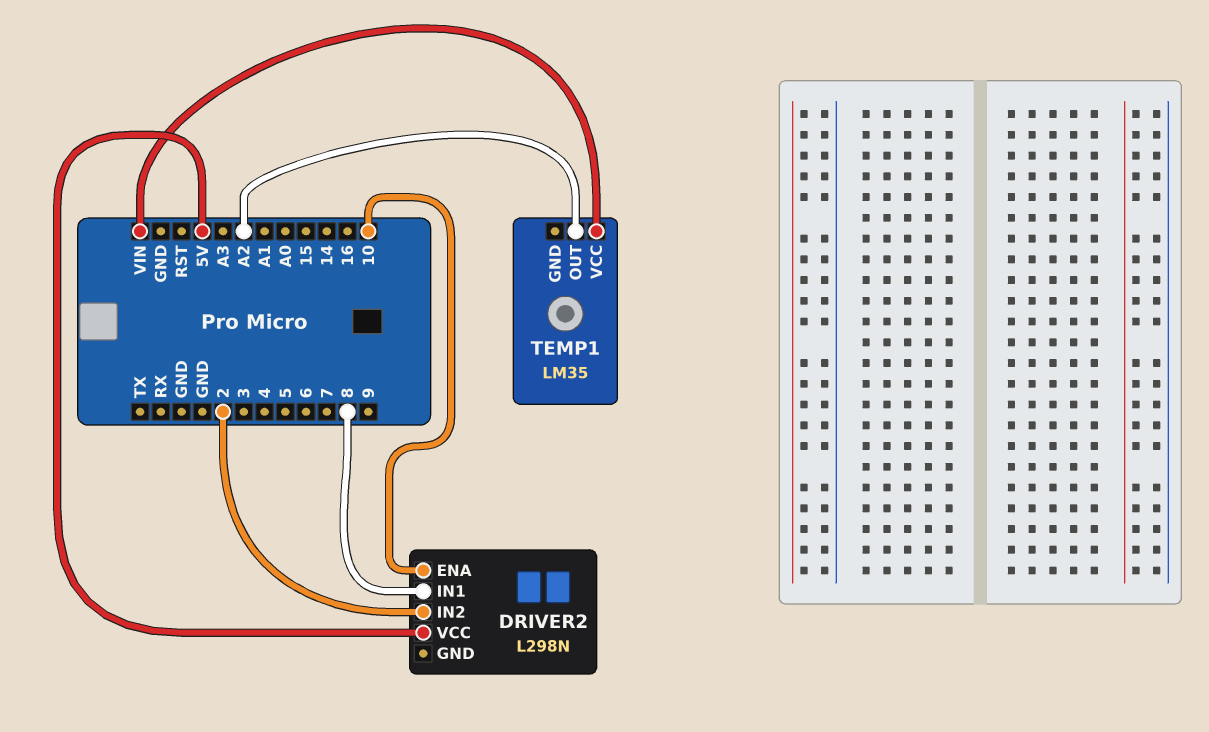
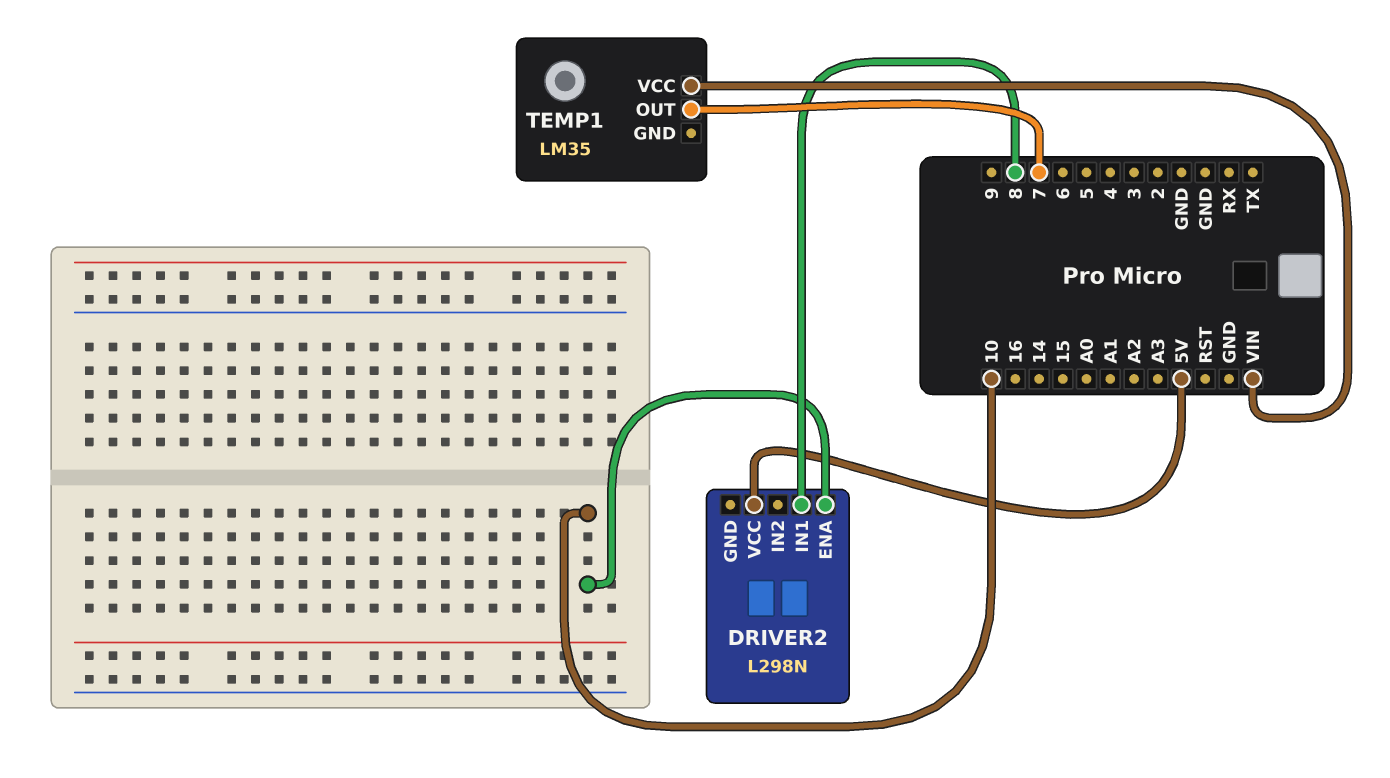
DRIVER2 pin IN2: 2 -> none
TEMP1 pin OUT: A2 -> 7

